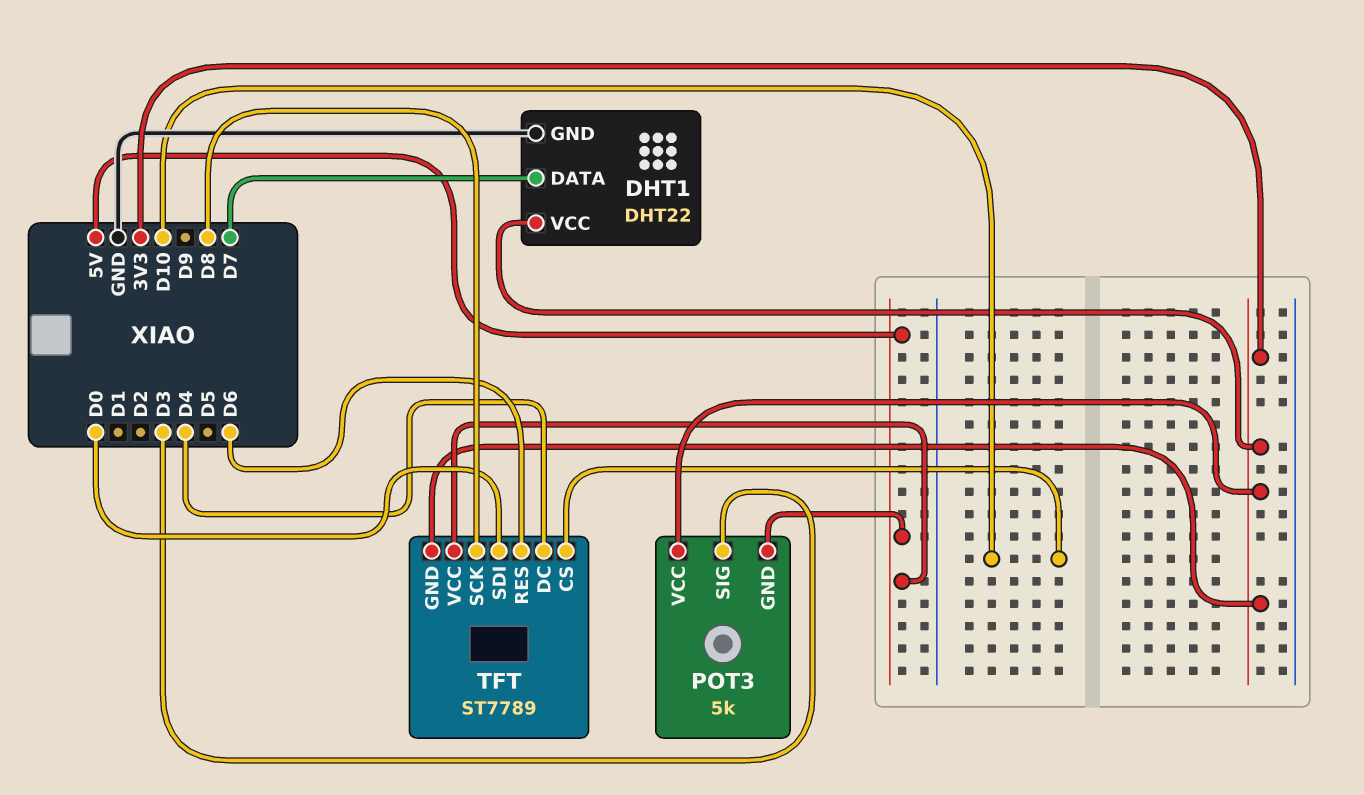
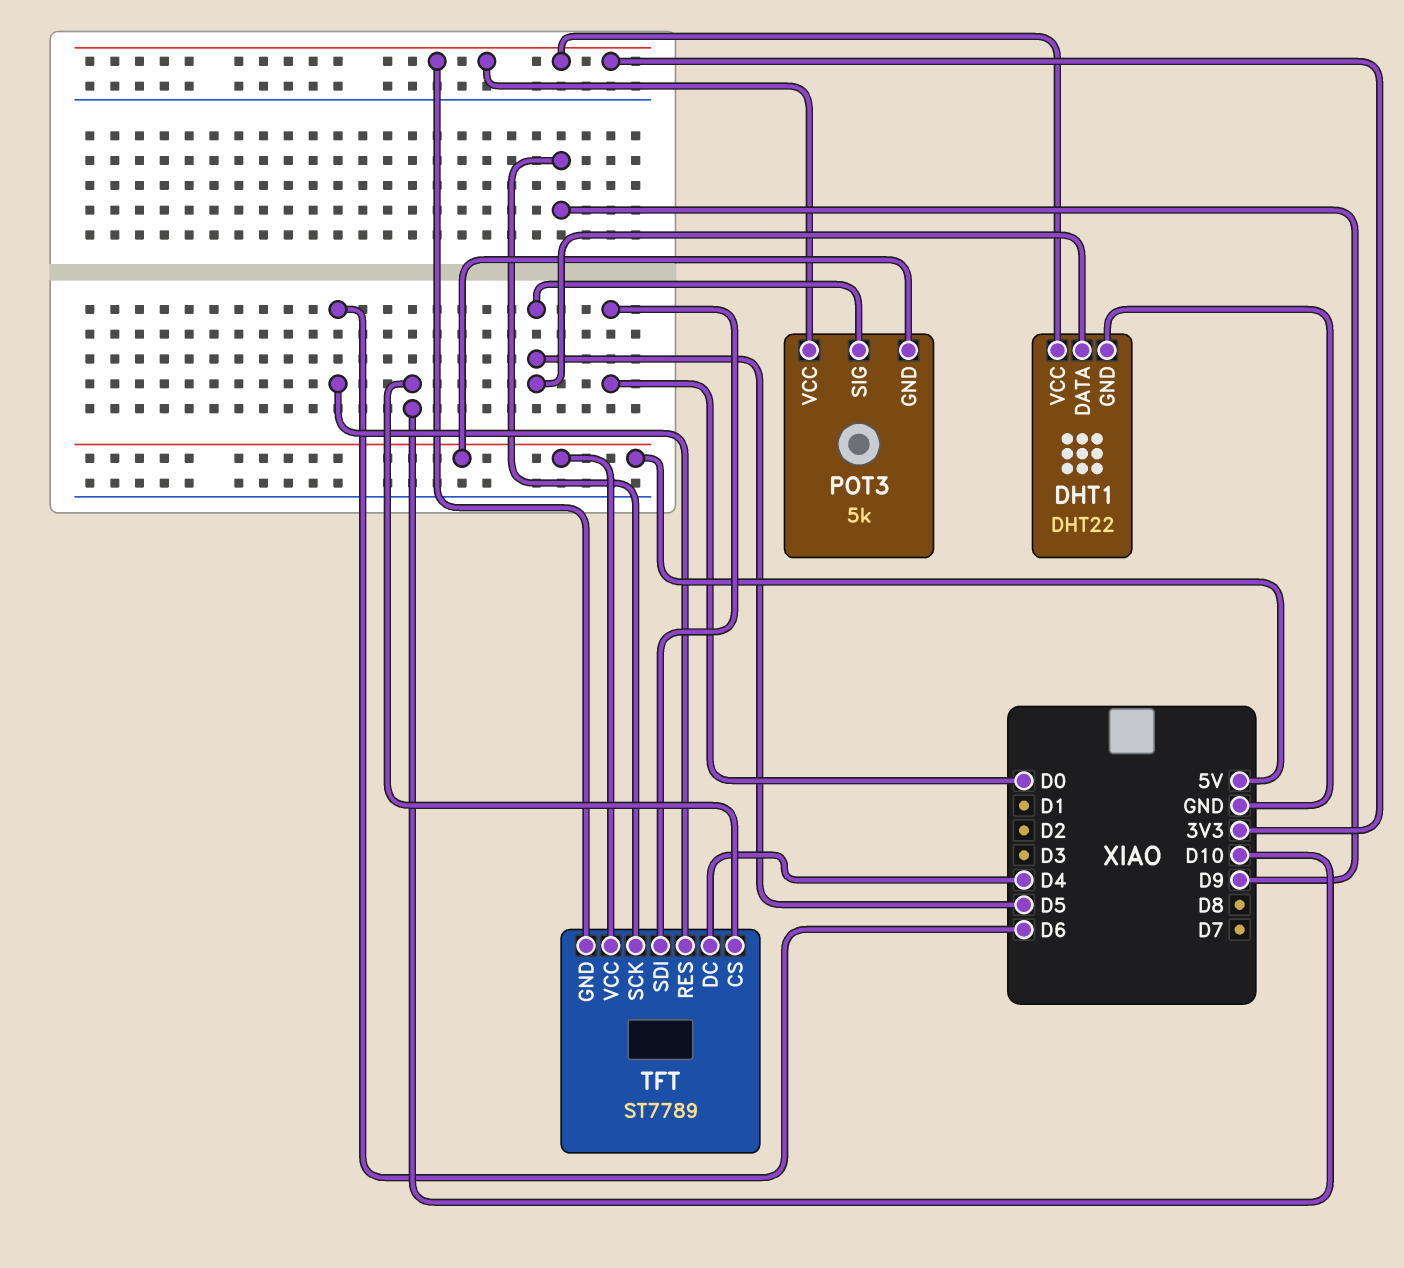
DHT1 pin DATA: D7 -> D5
POT3 pin SIG: D3 -> D5
TFT pin SCK: D8 -> D9

